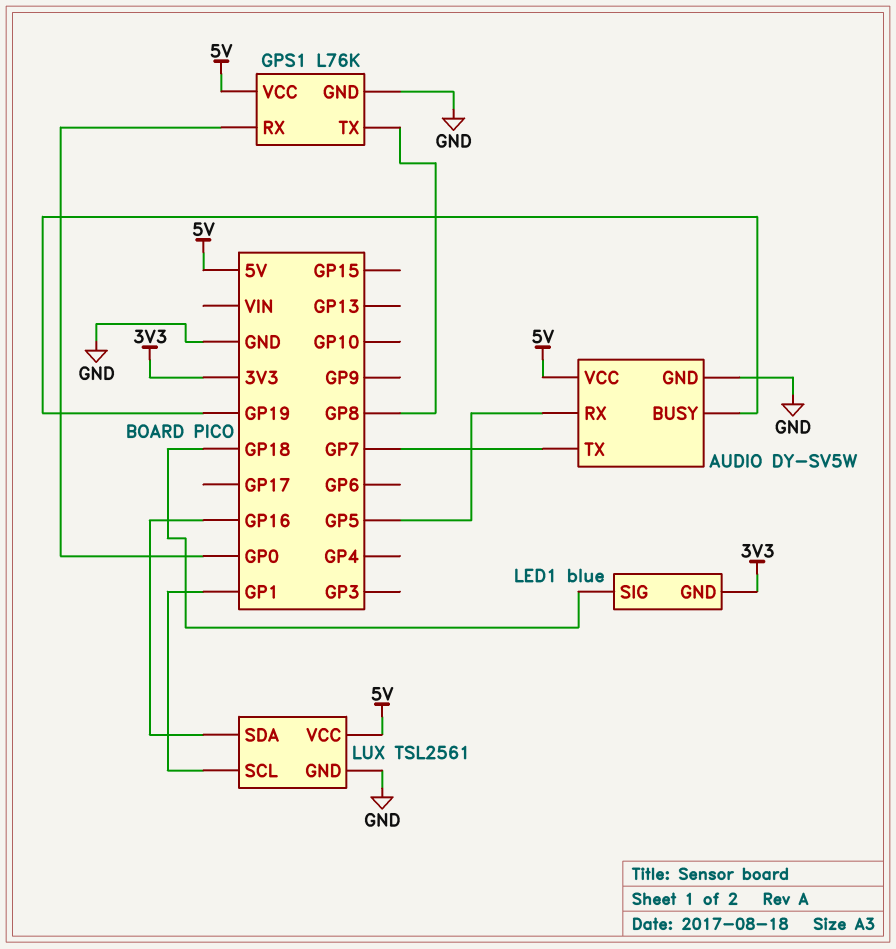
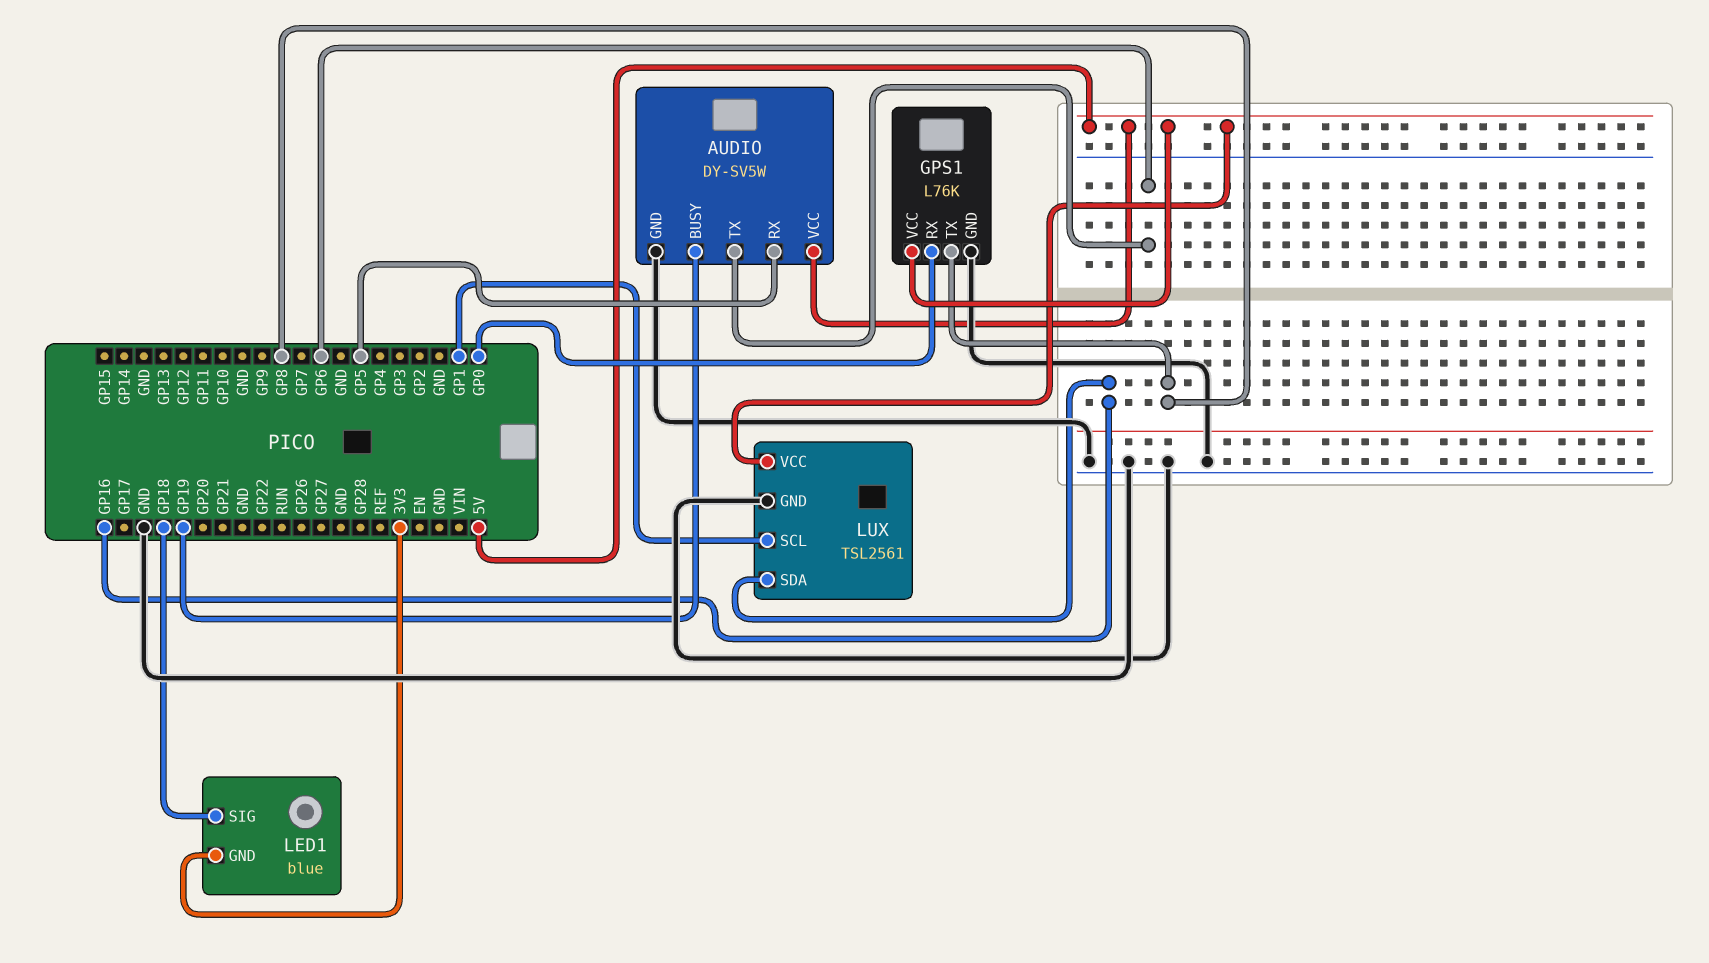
AUDIO pin TX: GP7 -> GP6

